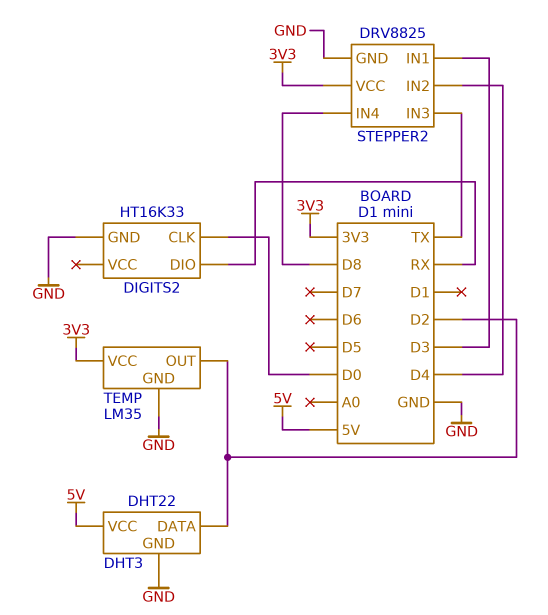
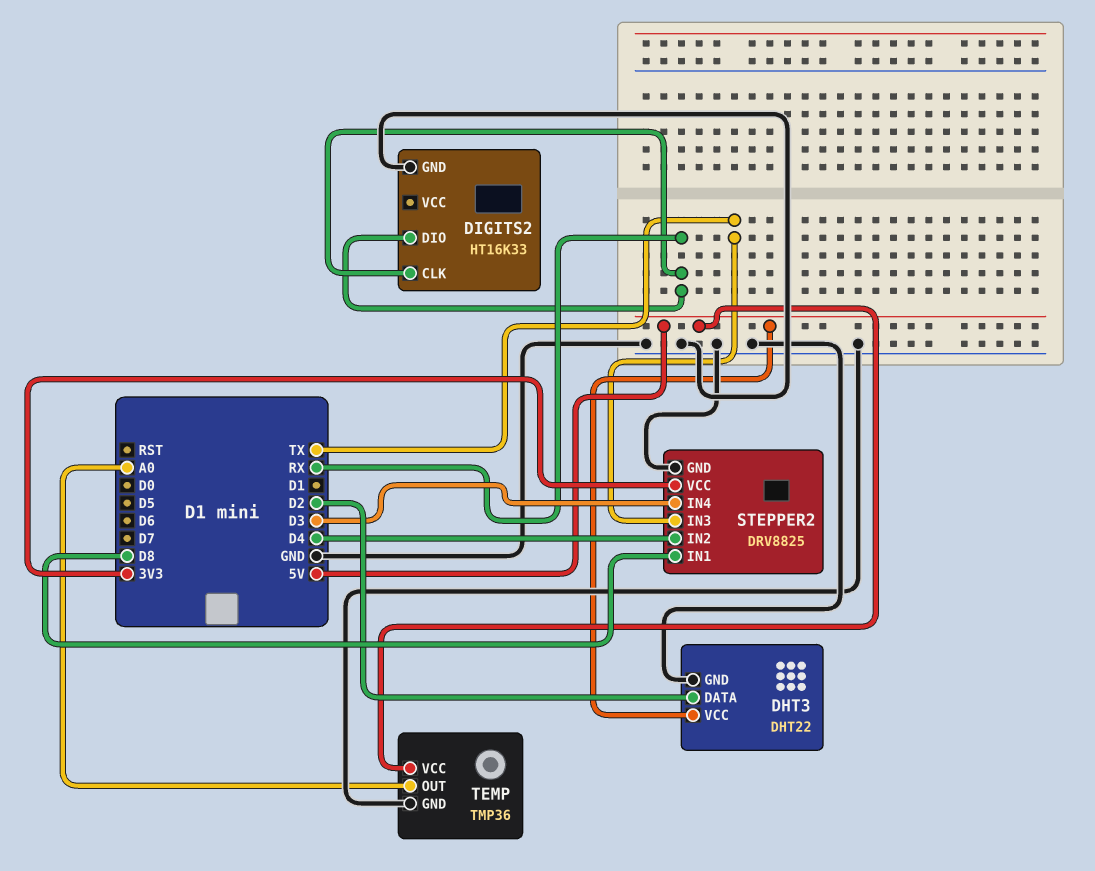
DIGITS2 pin CLK: D0 -> RX
STEPPER2 pin IN1: D3 -> D8
STEPPER2 pin IN4: D8 -> D3
TEMP: LM35 -> TMP36
TEMP pin OUT: D2 -> A0
TEMP pin VCC: 3V3 -> 5V

